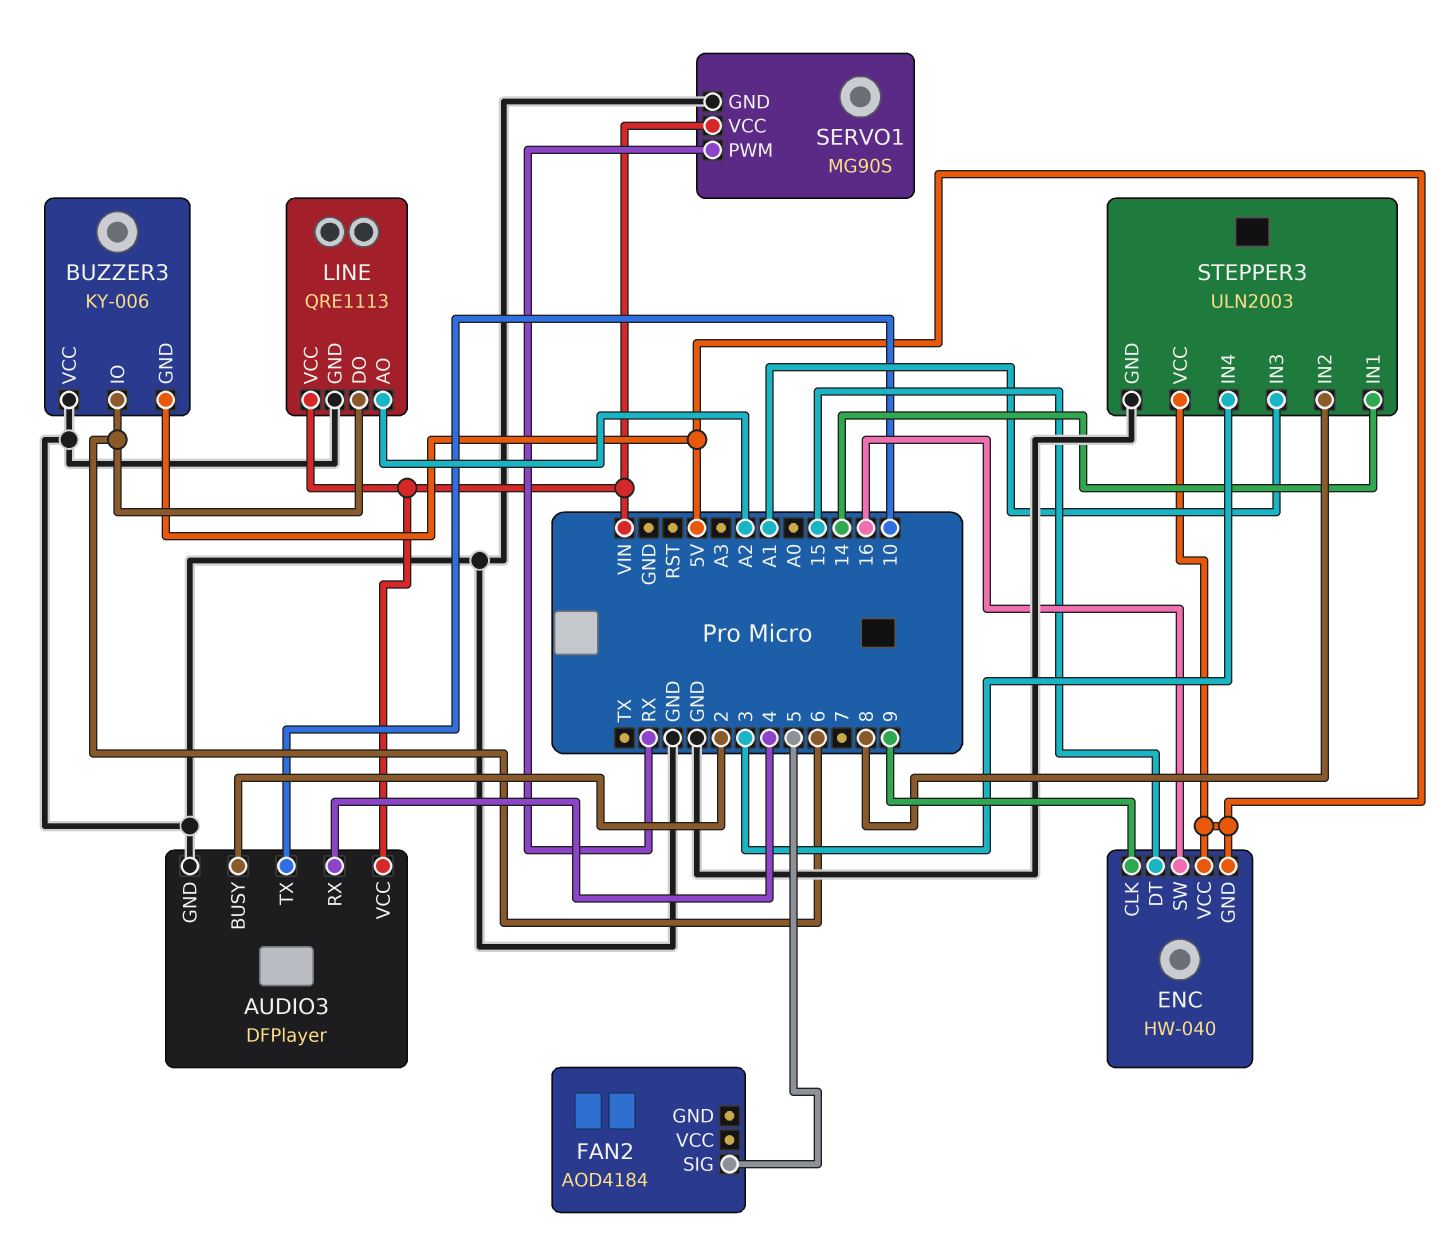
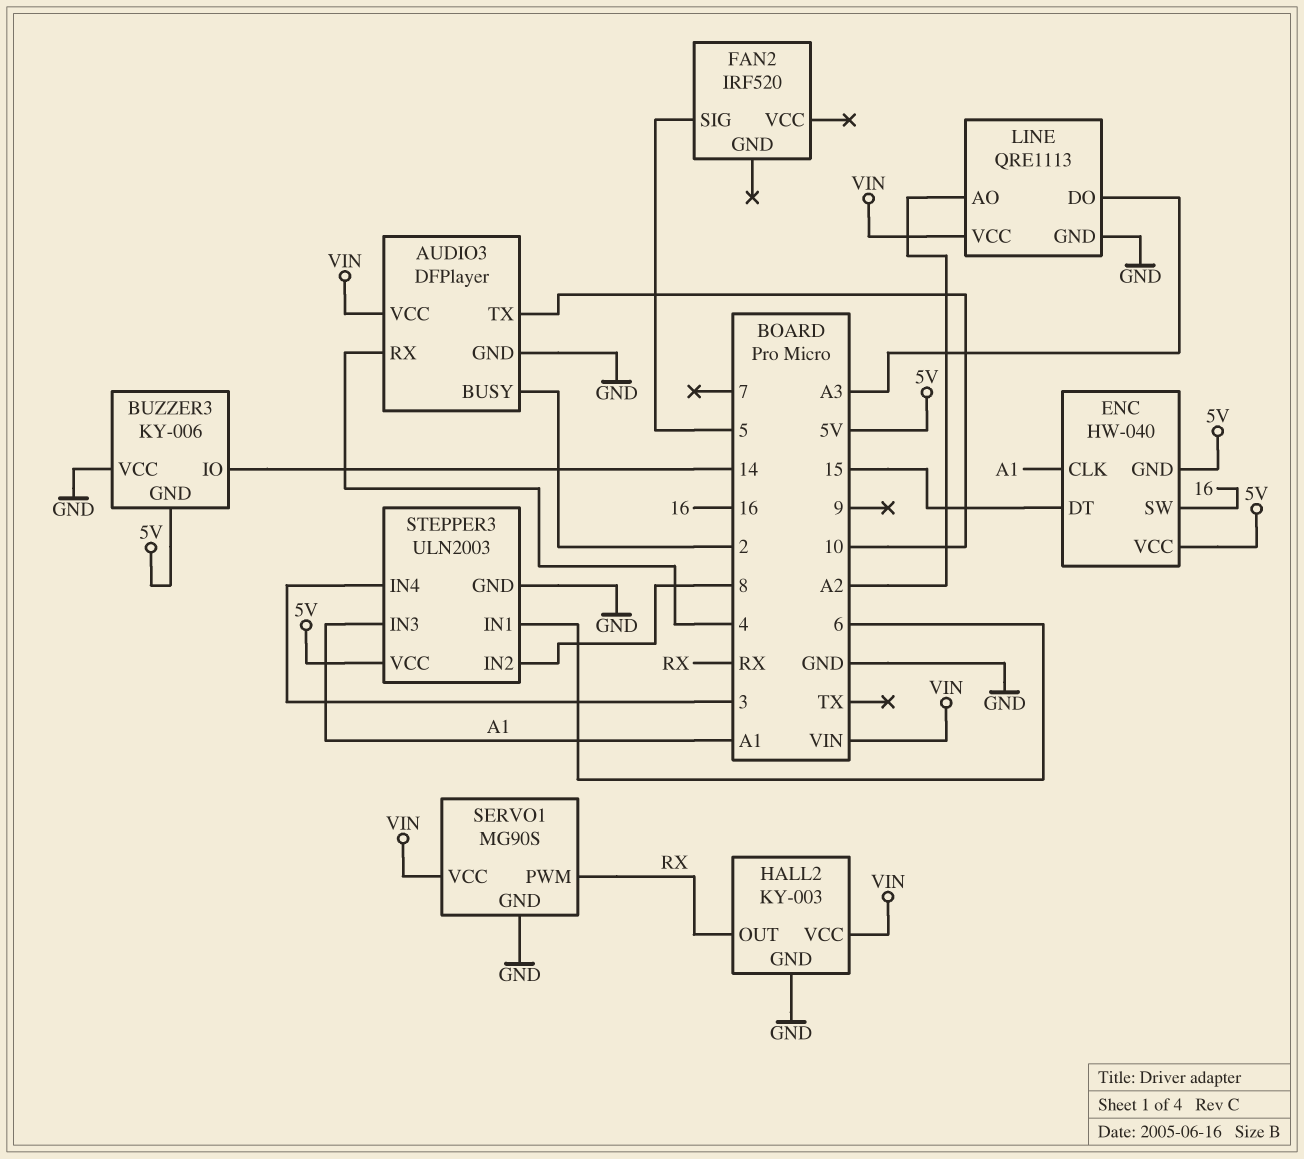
BUZZER3 pin IO: 6 -> 14
ENC pin CLK: 9 -> A1
FAN2: AOD4184 -> IRF520
HALL2: none -> KY-003
HALL2 pin GND: none -> GND
HALL2 pin OUT: none -> RX
HALL2 pin VCC: none -> VIN
LINE pin DO: 6 -> A3
STEPPER3 pin IN1: 14 -> 6

